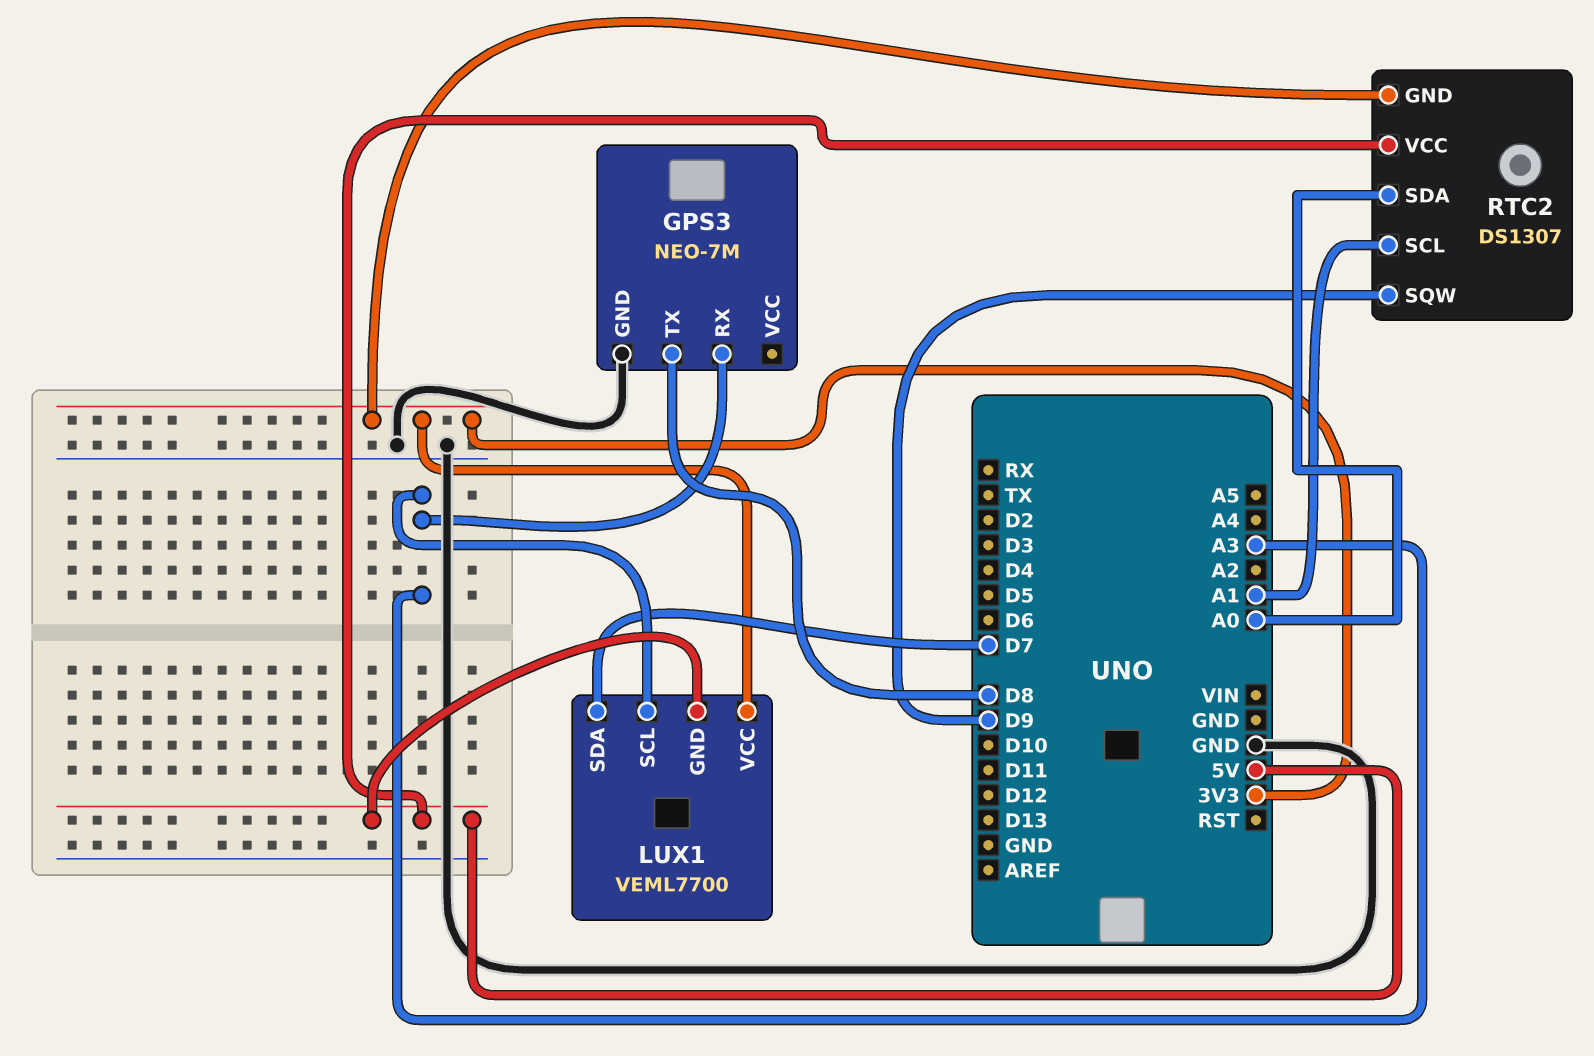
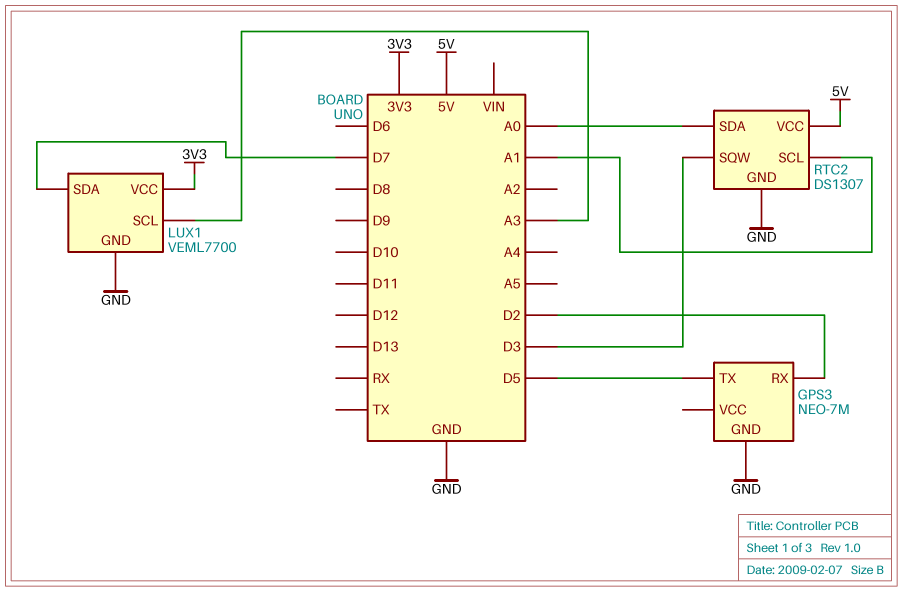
GPS3 pin RX: A3 -> D2
GPS3 pin TX: D8 -> D5
LUX1 pin GND: 5V -> GND
RTC2 pin GND: 3V3 -> GND
RTC2 pin SQW: D9 -> D3

